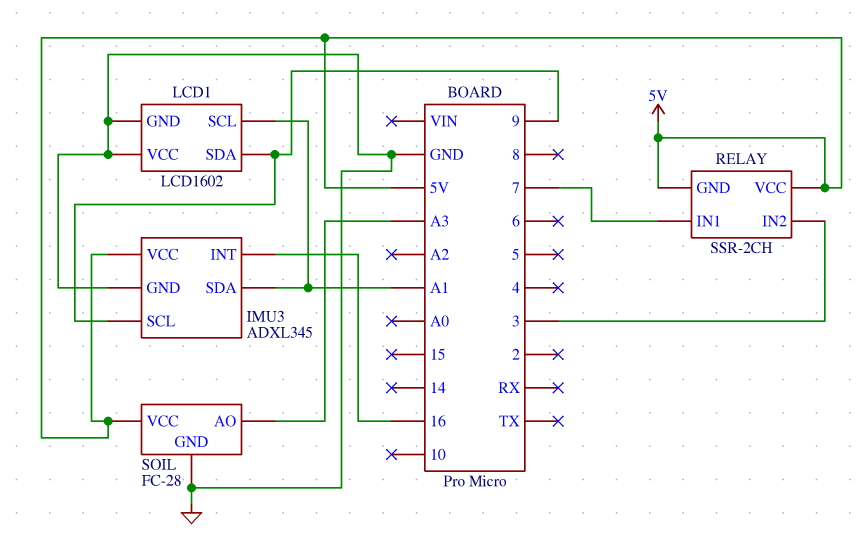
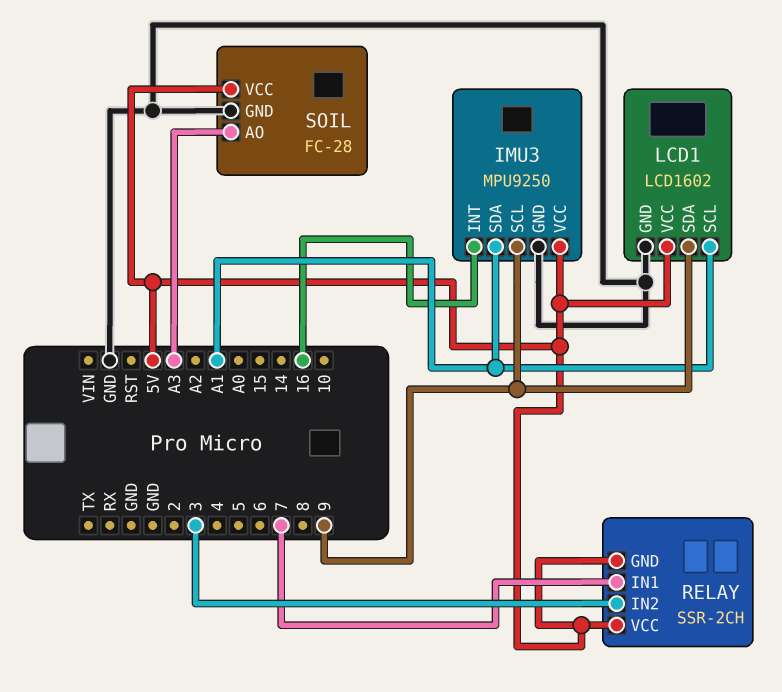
IMU3: ADXL345 -> MPU9250
LCD1 pin VCC: GND -> 5V

